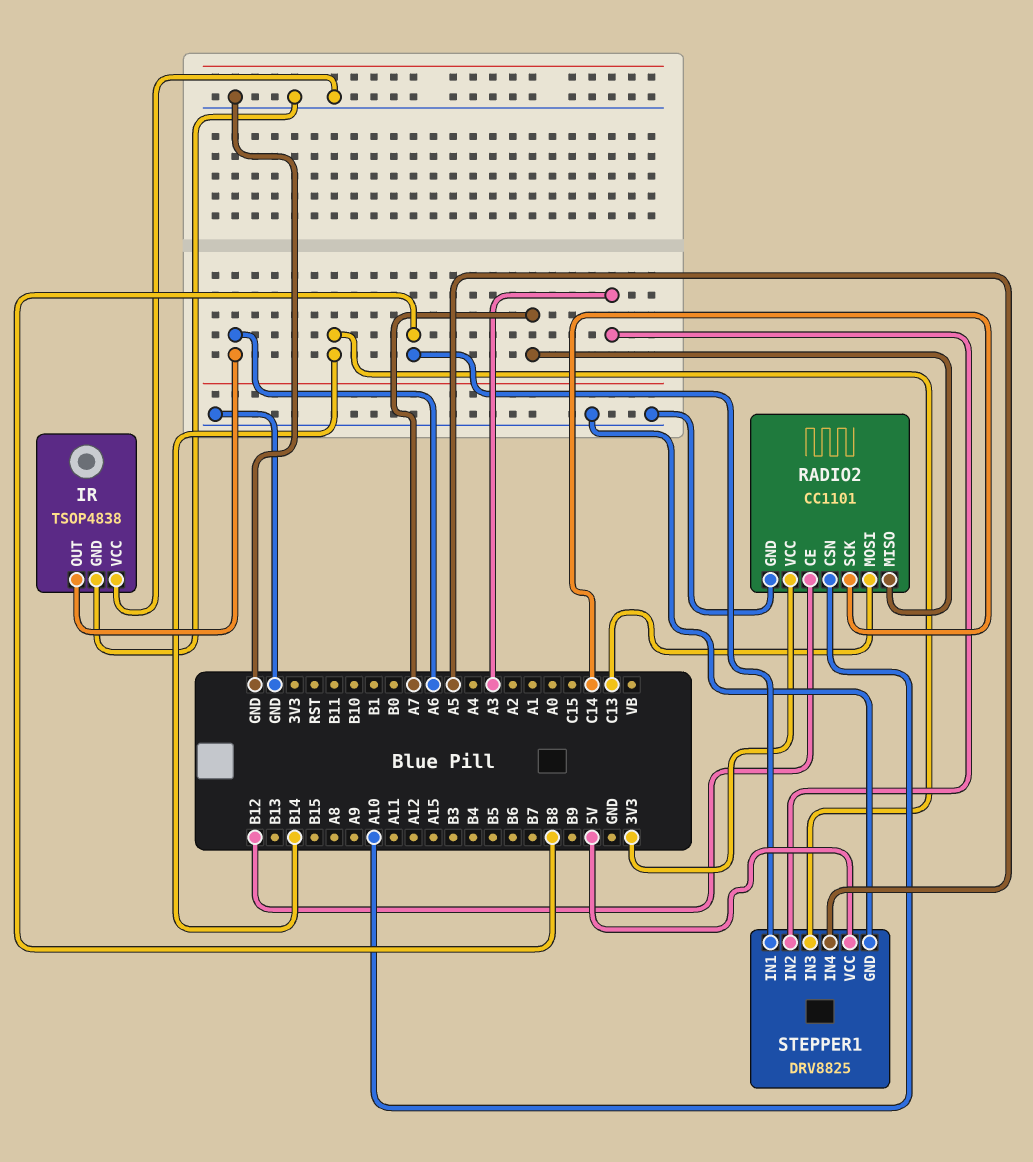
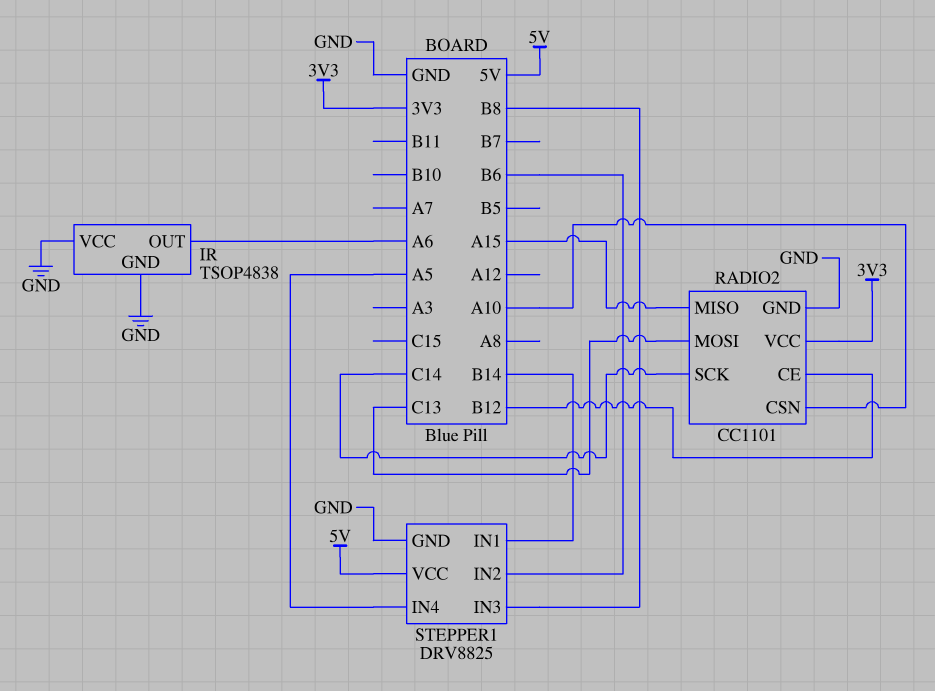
RADIO2 pin MISO: A7 -> A15
STEPPER1 pin IN1: B8 -> B14
STEPPER1 pin IN2: A3 -> B6
STEPPER1 pin IN3: B14 -> B8

